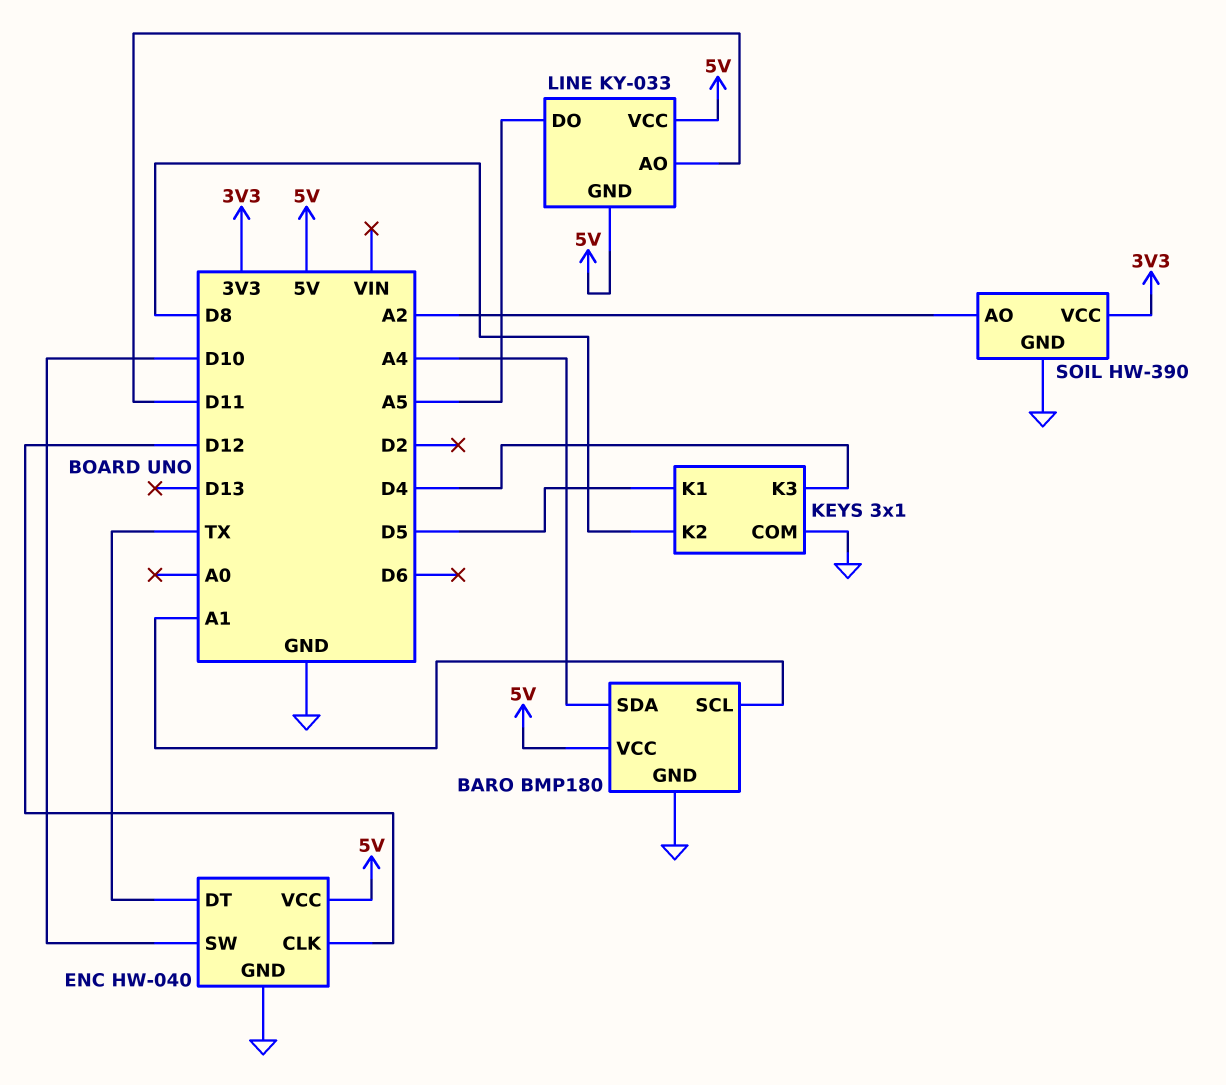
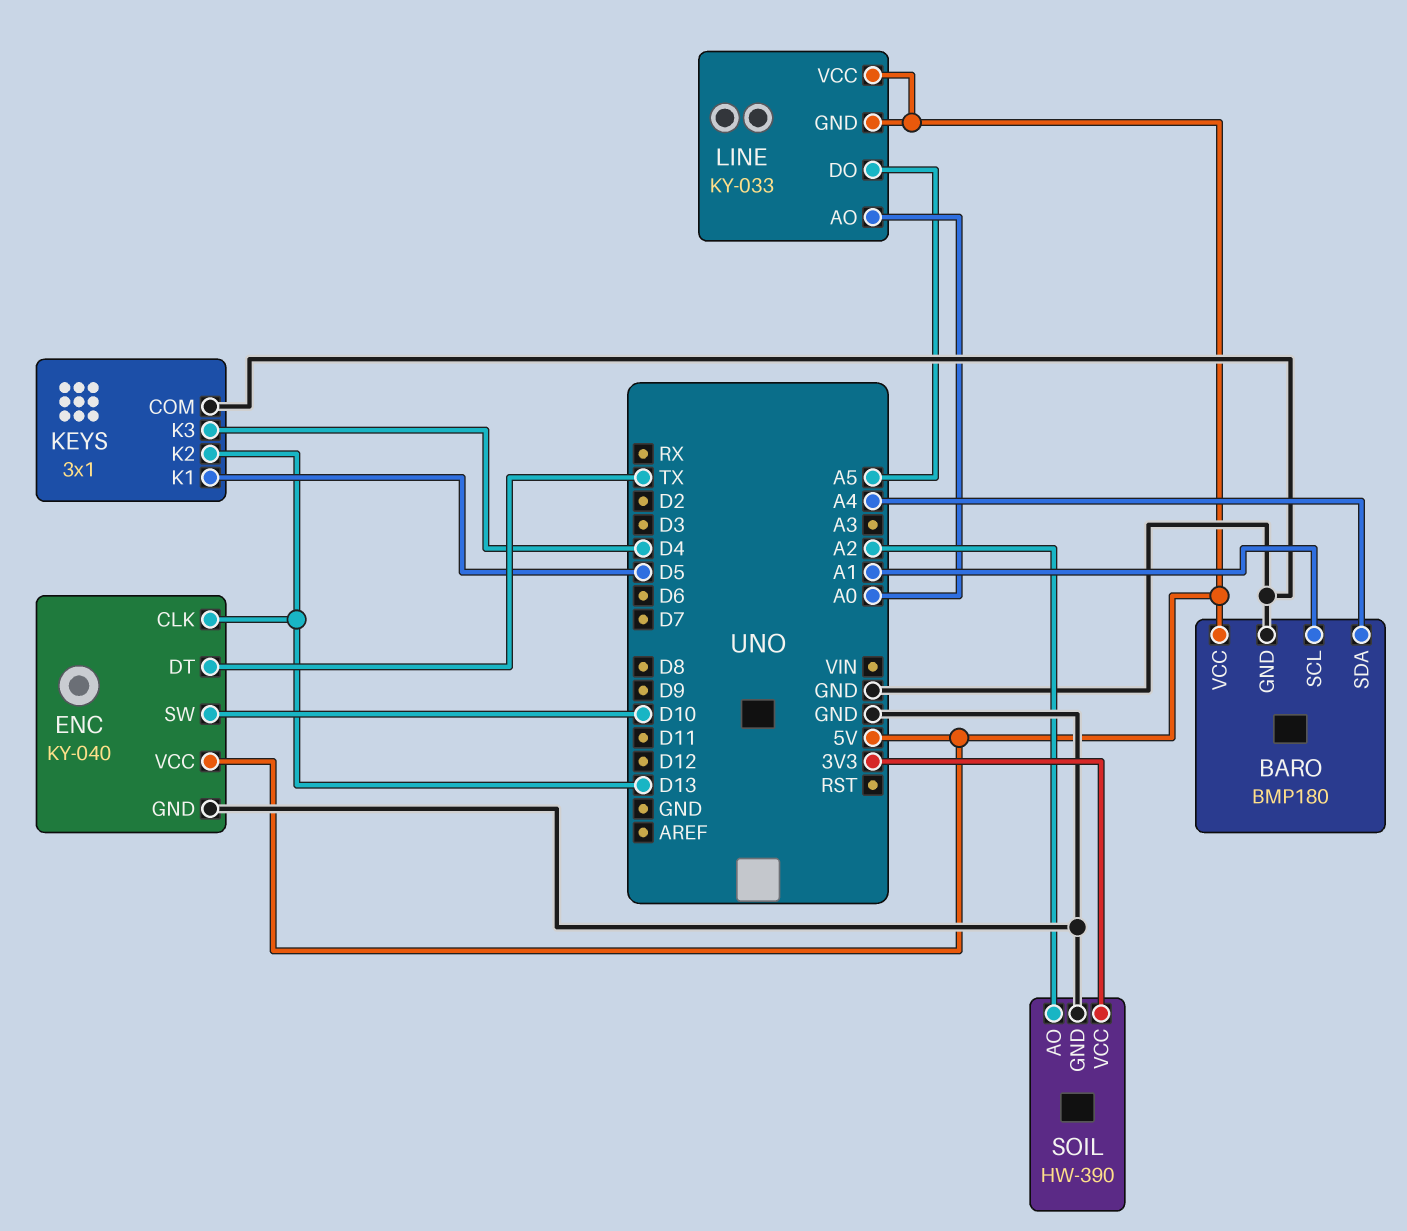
ENC: HW-040 -> KY-040
ENC pin CLK: D12 -> D13
KEYS pin K2: D8 -> D13
LINE pin AO: D11 -> A0

